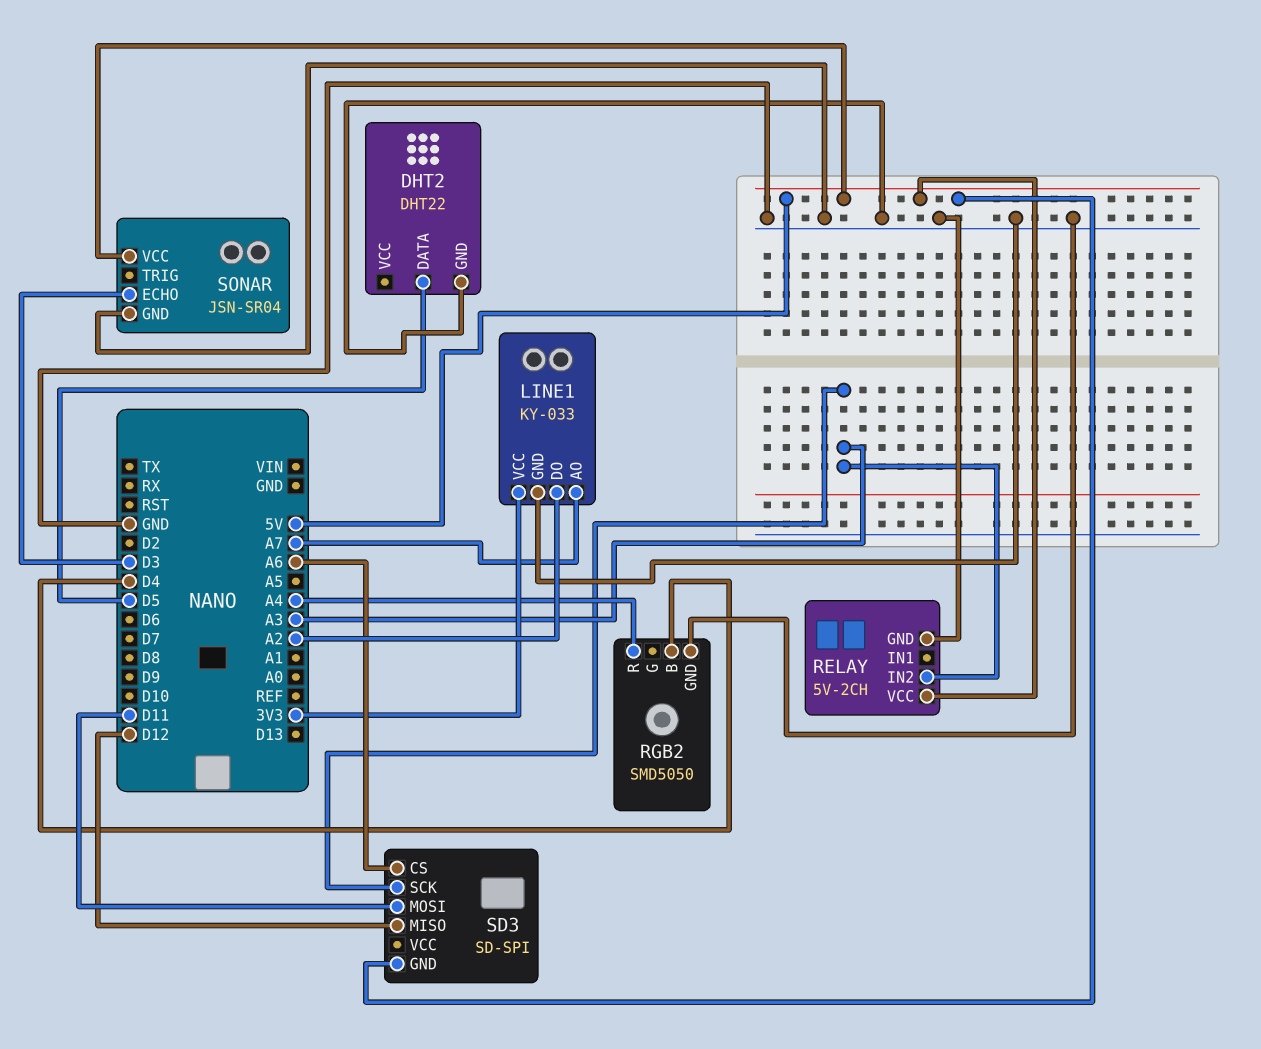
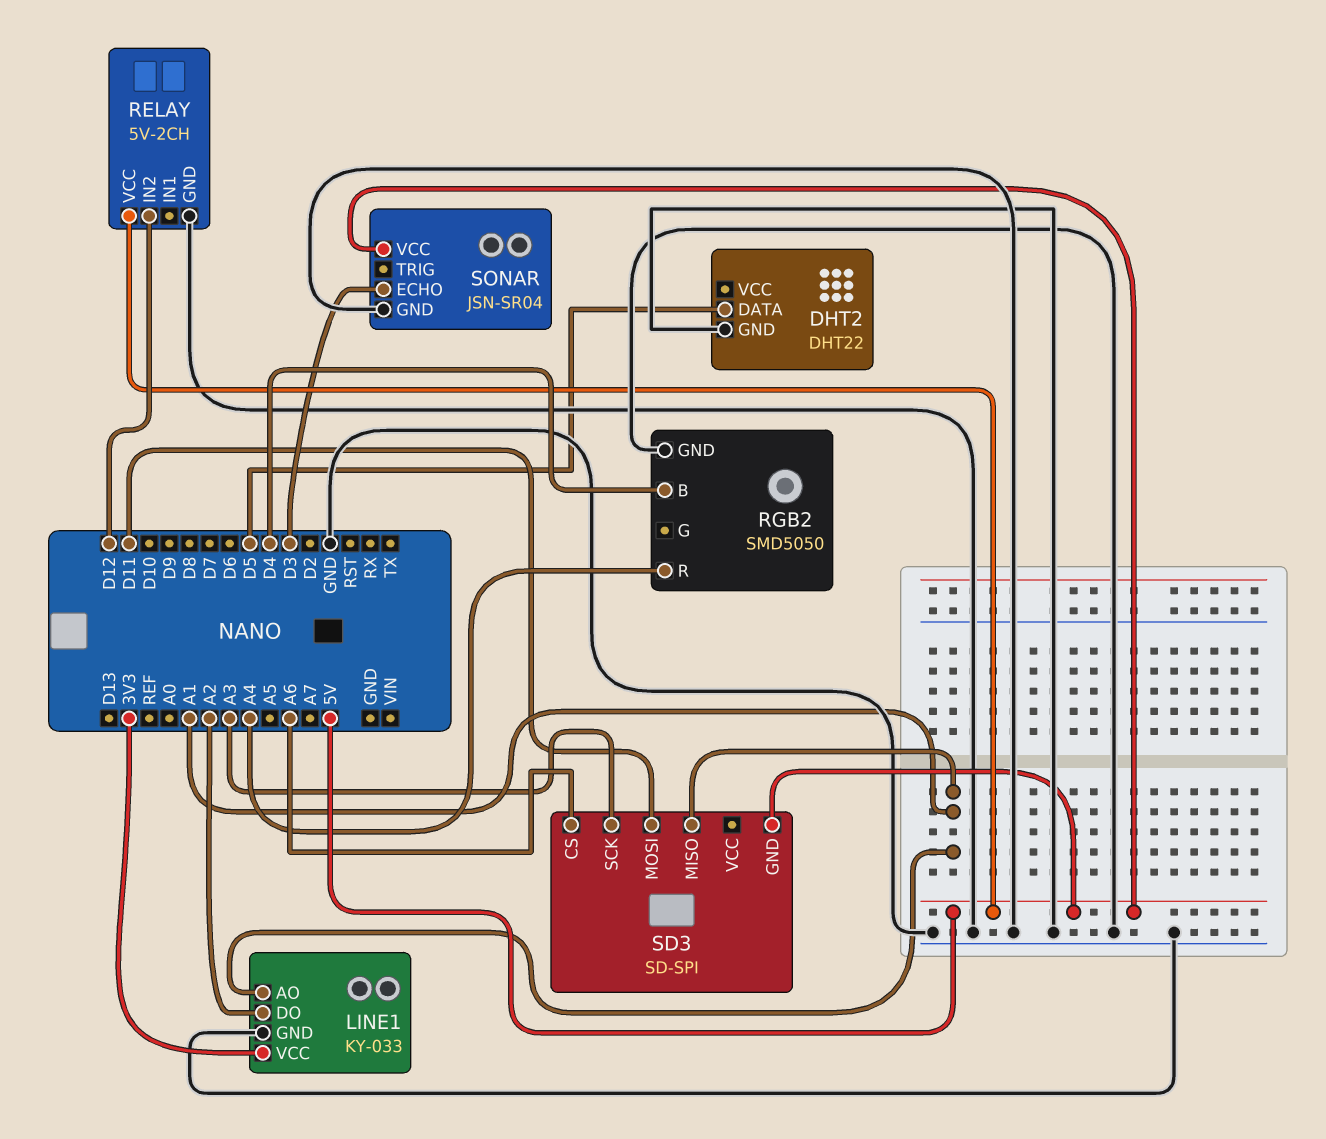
LINE1 pin AO: A7 -> A1
RELAY pin IN2: A3 -> D12
SD3 pin MISO: D12 -> A1

